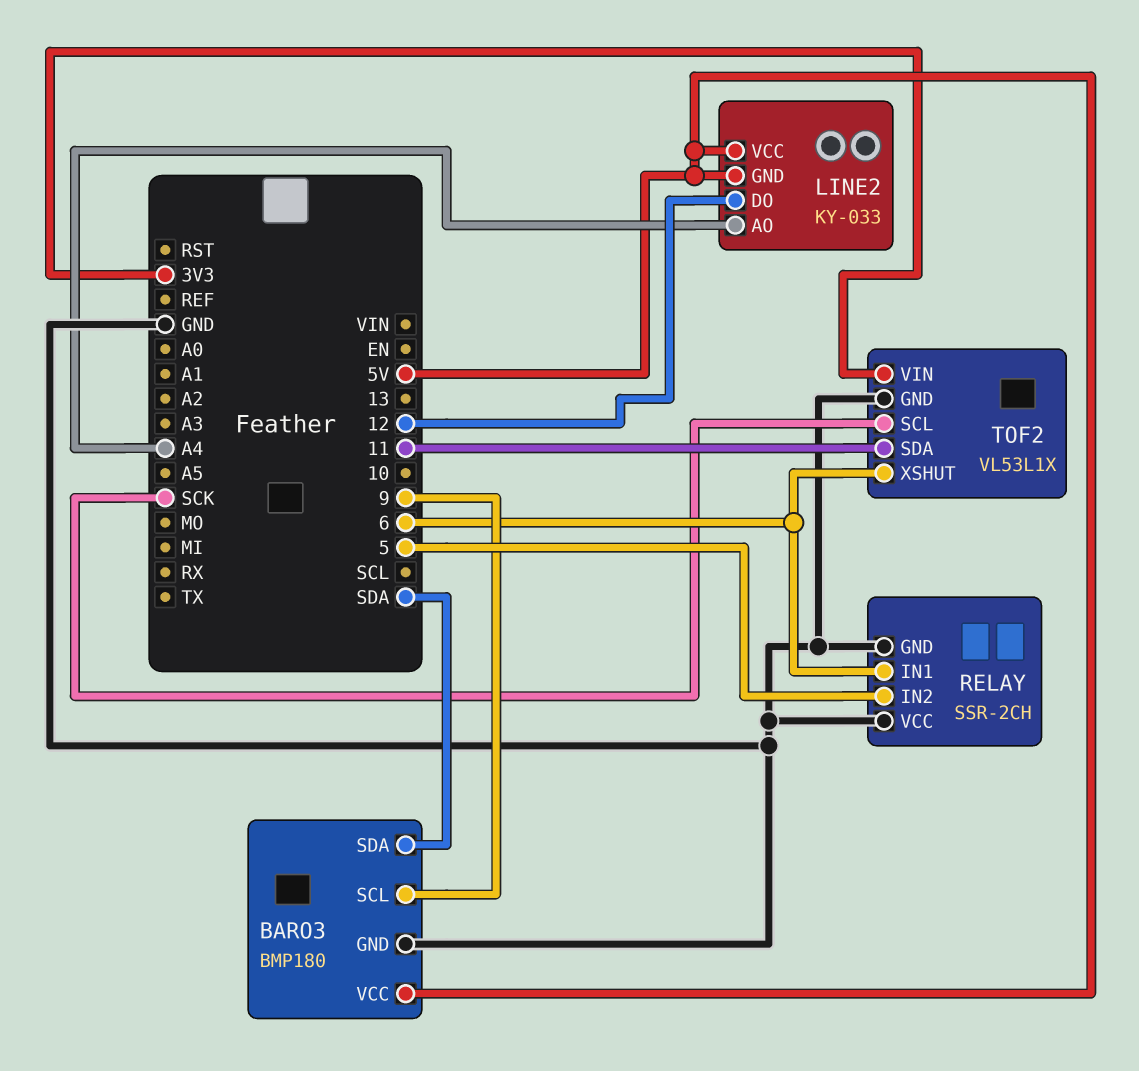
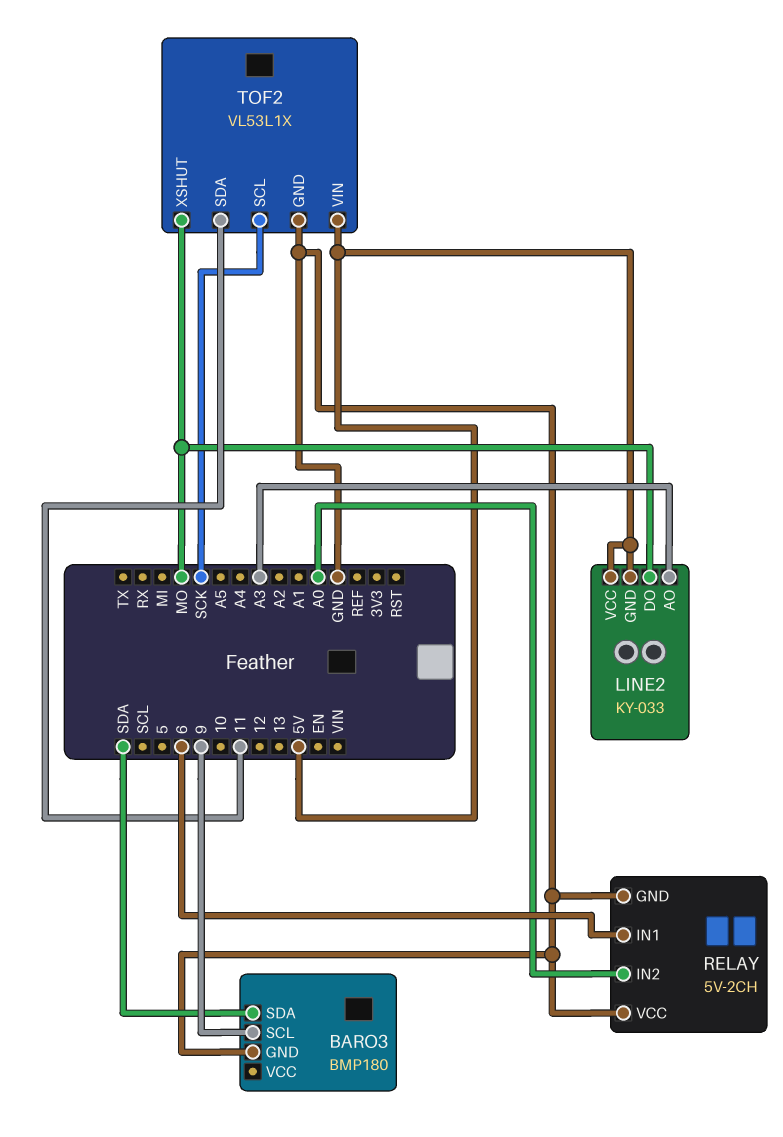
BARO3 pin VCC: 5V -> none
LINE2 pin AO: A4 -> A3
LINE2 pin DO: 12 -> MO
RELAY: SSR-2CH -> 5V-2CH
RELAY pin IN2: 5 -> A0
TOF2 pin VIN: 3V3 -> 5V
TOF2 pin XSHUT: 6 -> MO

